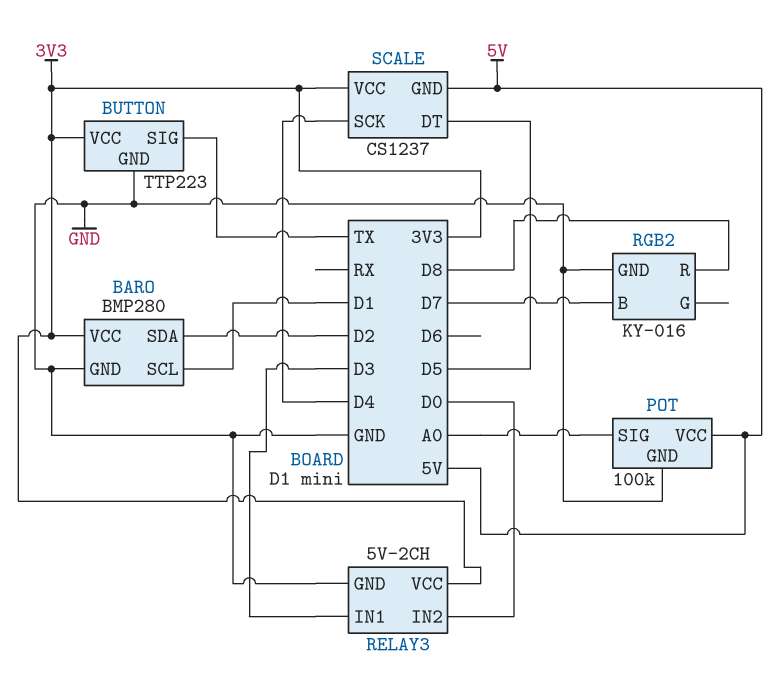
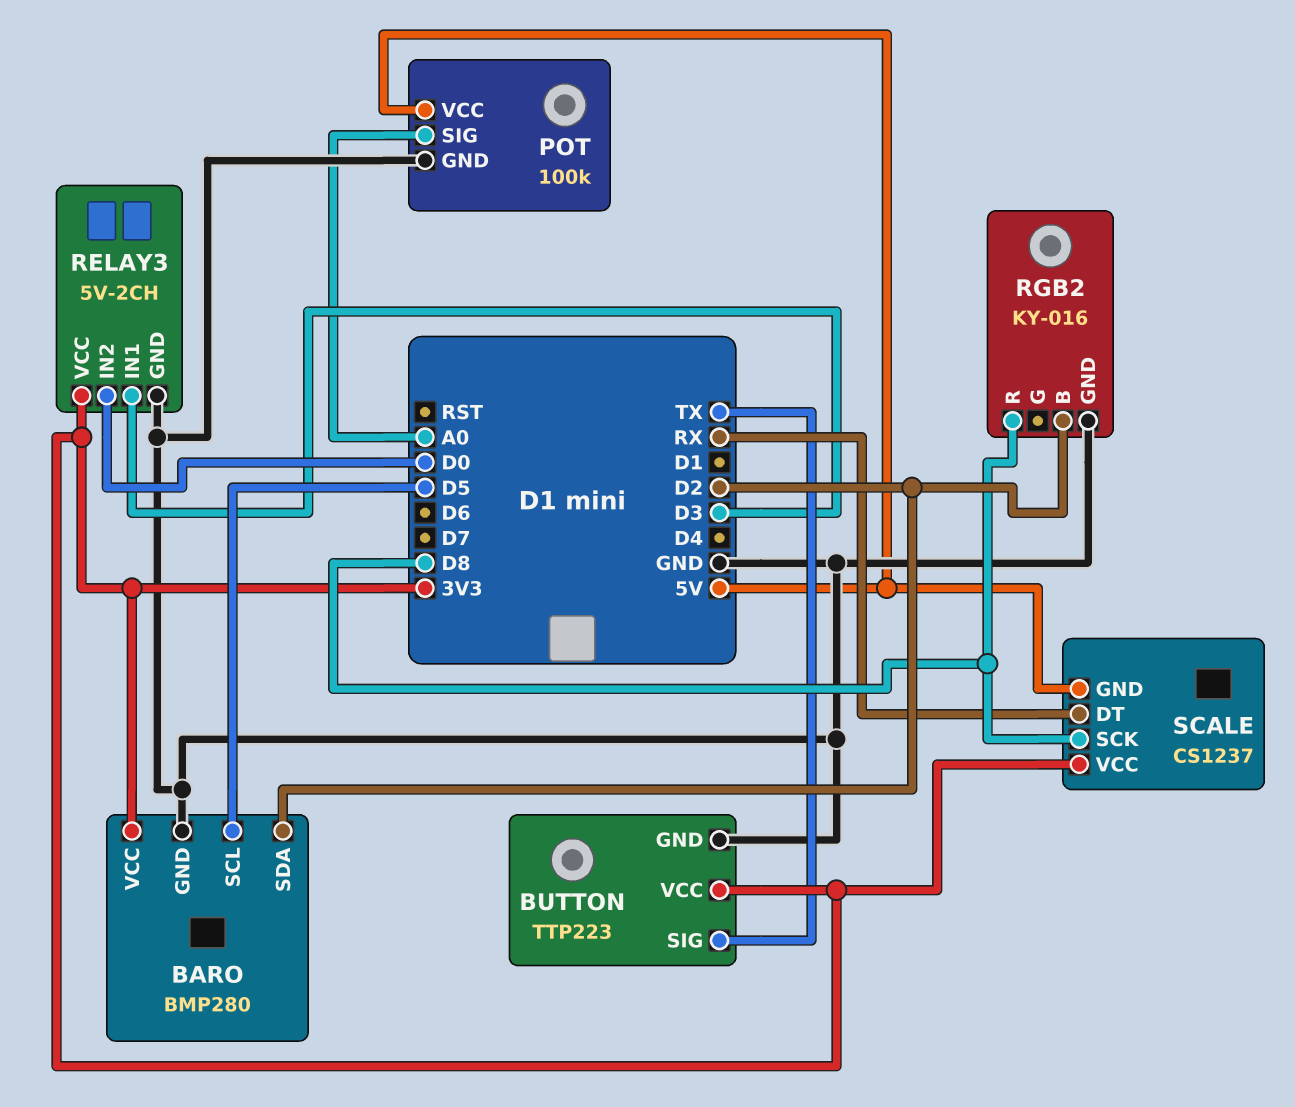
BARO pin SCL: D1 -> D5
RGB2 pin B: D7 -> D2
SCALE pin DT: D5 -> RX
SCALE pin SCK: D4 -> D8

